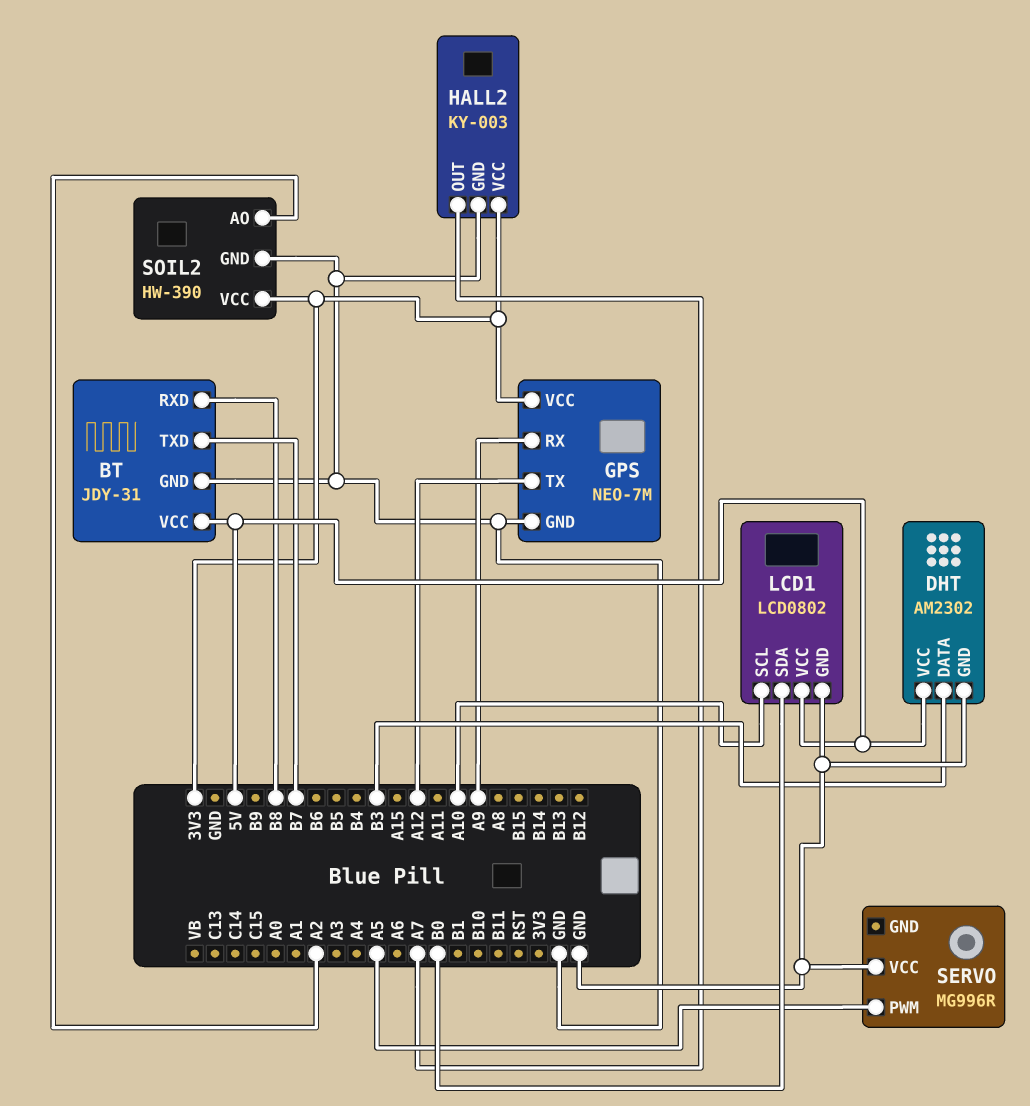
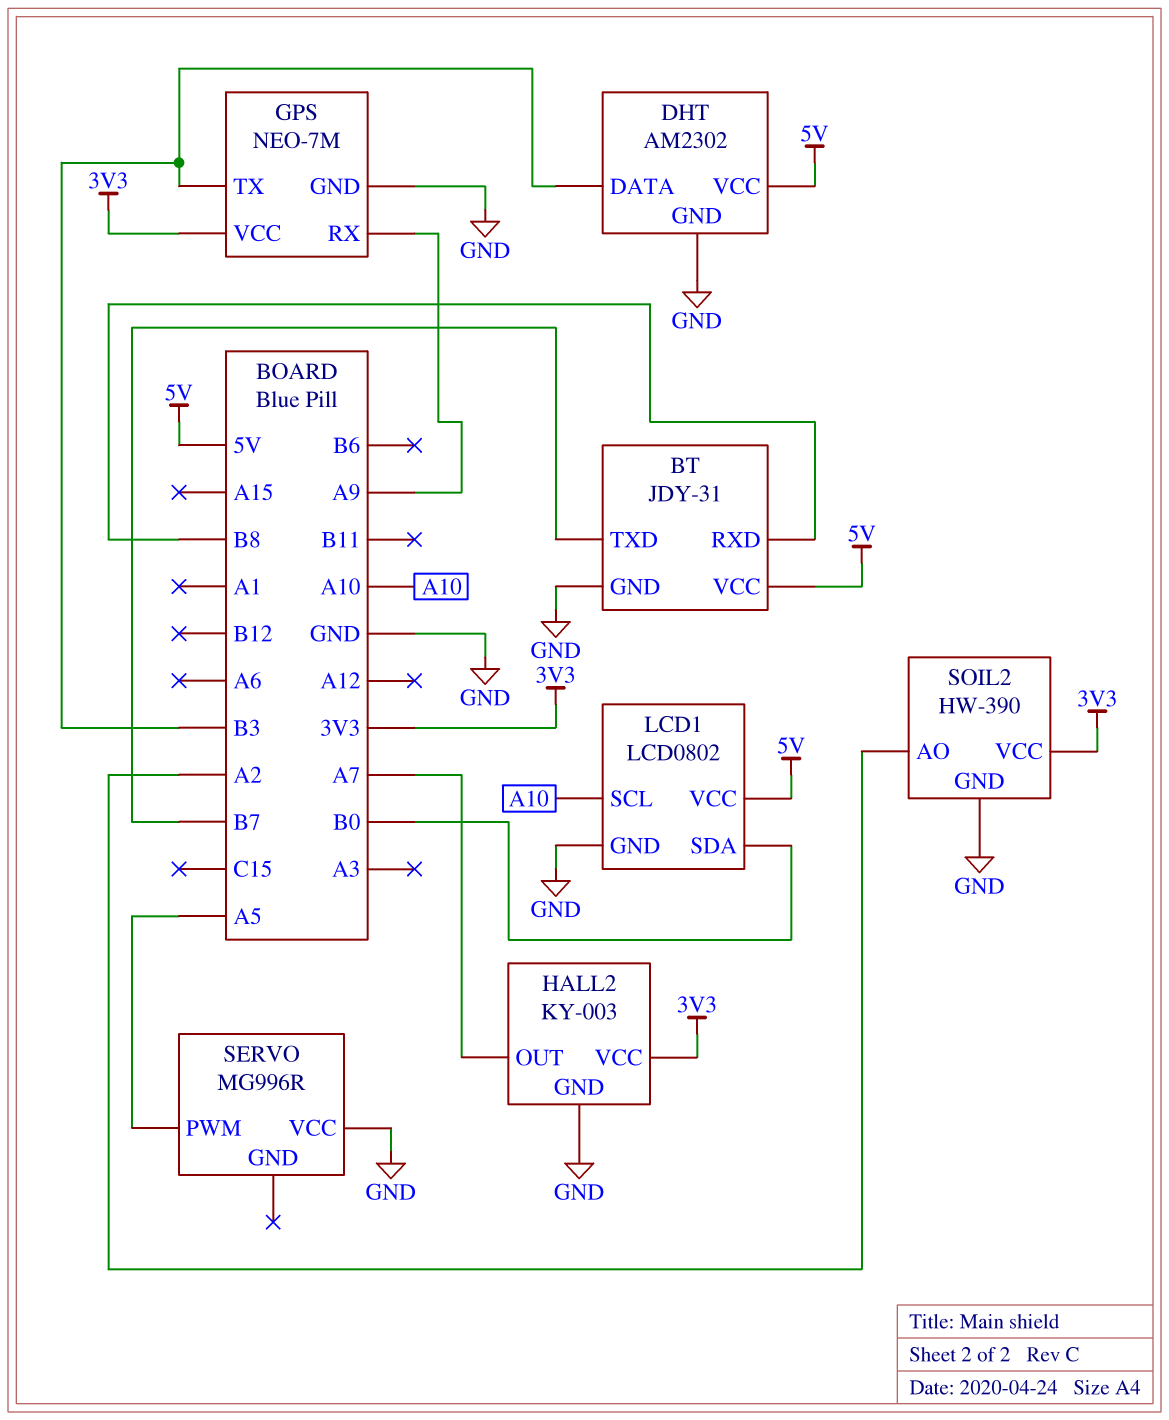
GPS pin TX: A12 -> B3

